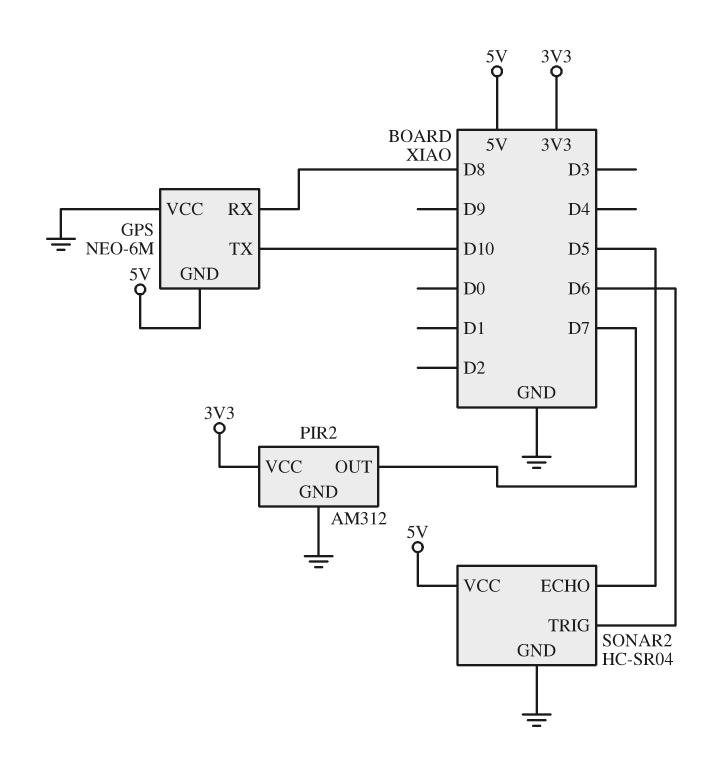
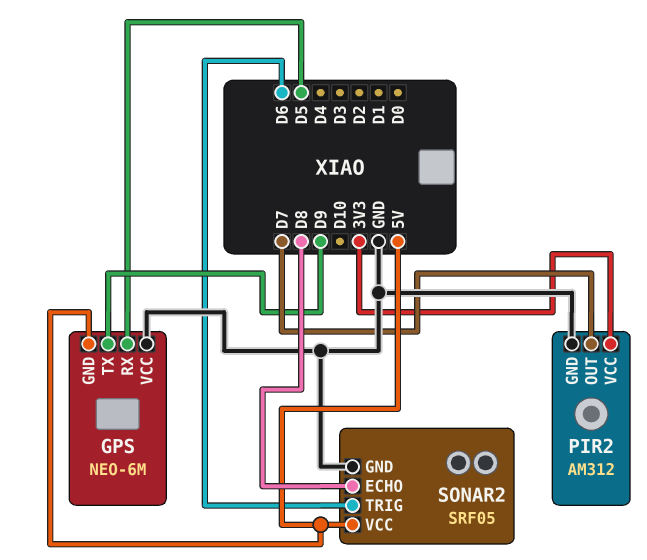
GPS pin RX: D8 -> D5
GPS pin TX: D10 -> D9
SONAR2: HC-SR04 -> SRF05
SONAR2 pin ECHO: D5 -> D8

